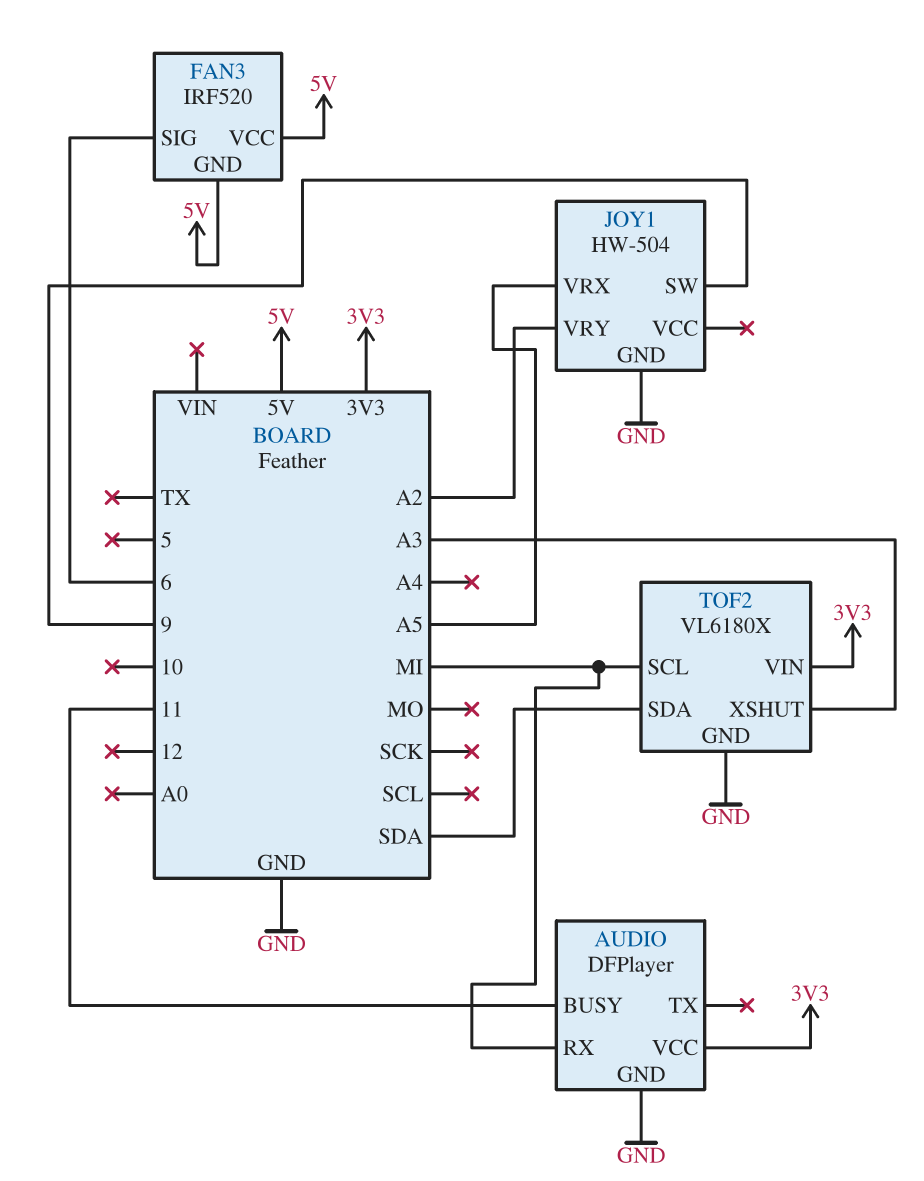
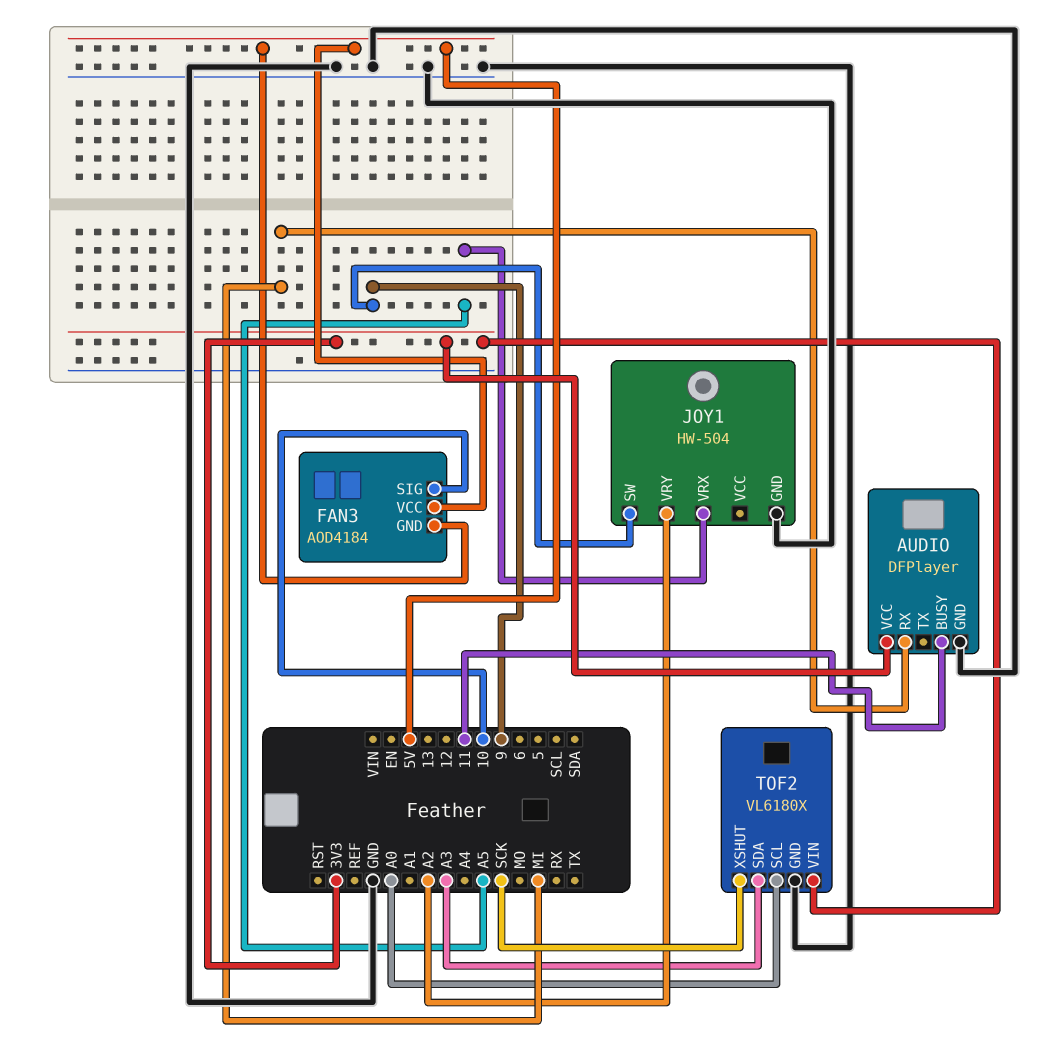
FAN3: IRF520 -> AOD4184
FAN3 pin SIG: 6 -> 10
TOF2 pin SCL: MI -> A0
TOF2 pin SDA: SDA -> A3
TOF2 pin XSHUT: A3 -> SCK

